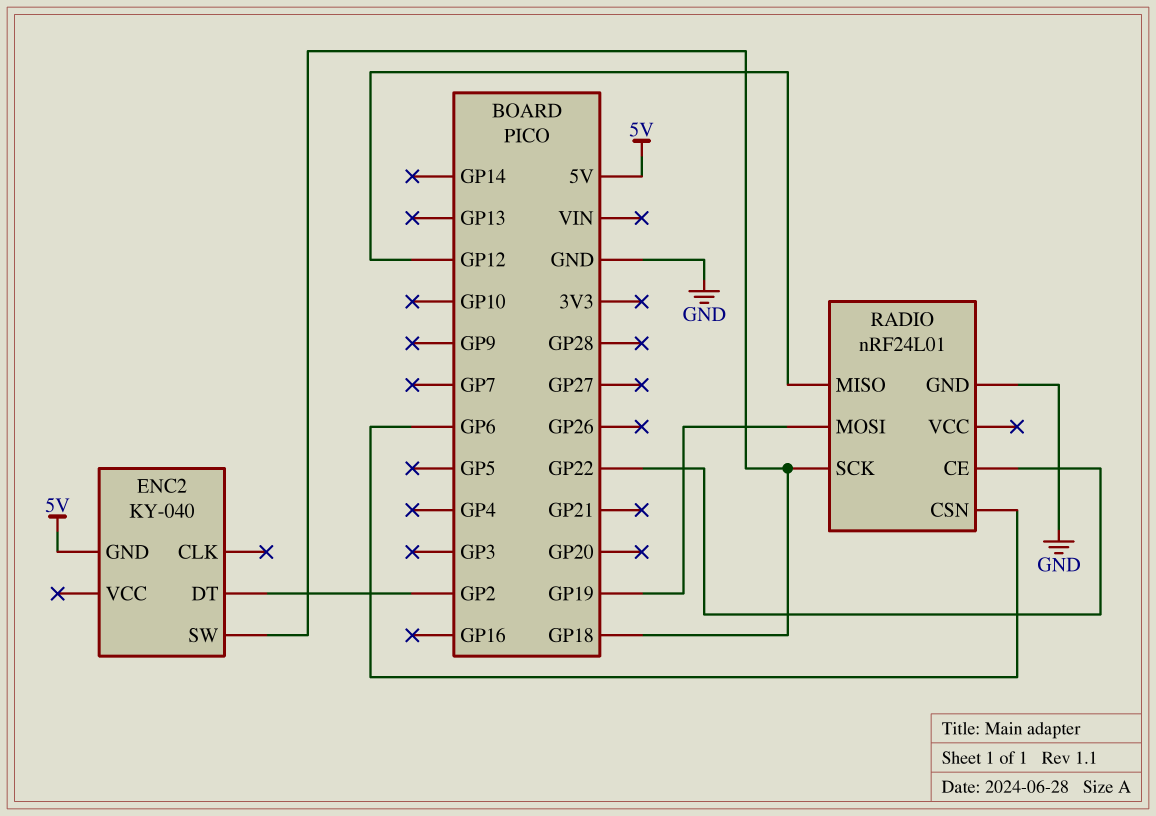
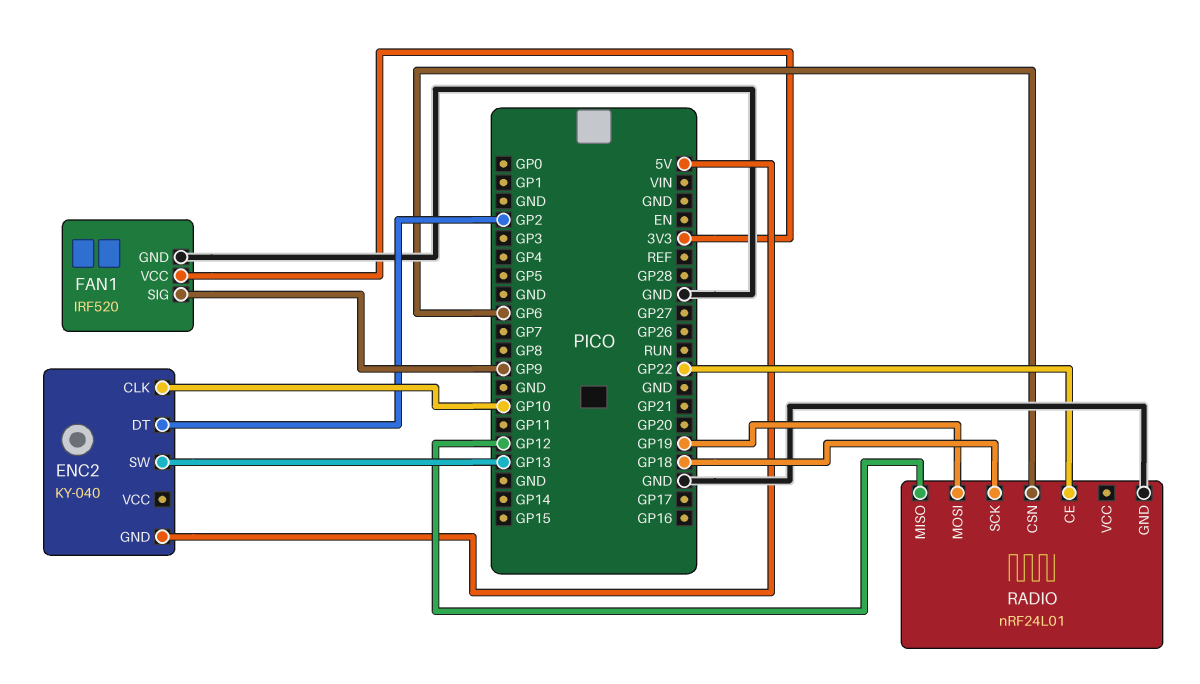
ENC2 pin CLK: none -> GP10
ENC2 pin SW: GP18 -> GP13
FAN1: none -> IRF520
FAN1 pin GND: none -> GND
FAN1 pin SIG: none -> GP9
FAN1 pin VCC: none -> 3V3

